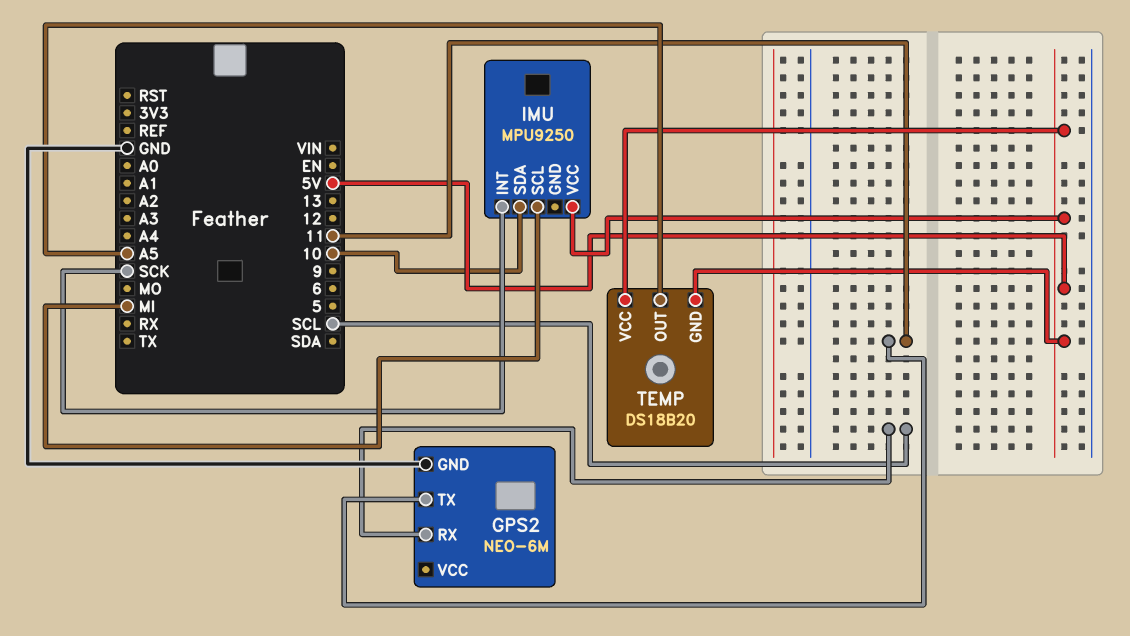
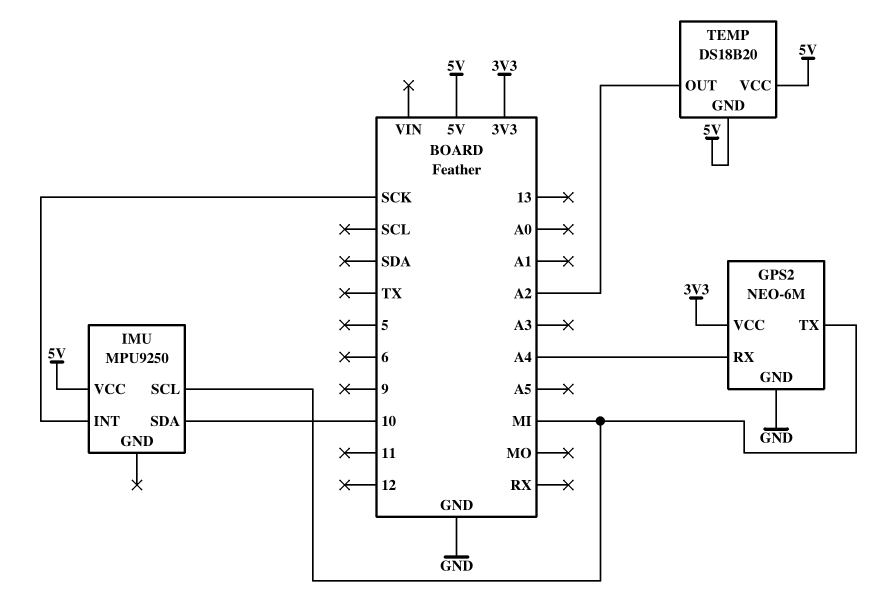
GPS2 pin RX: SCL -> A4
GPS2 pin TX: 11 -> MI
GPS2 pin VCC: none -> 3V3
TEMP pin OUT: A5 -> A2

